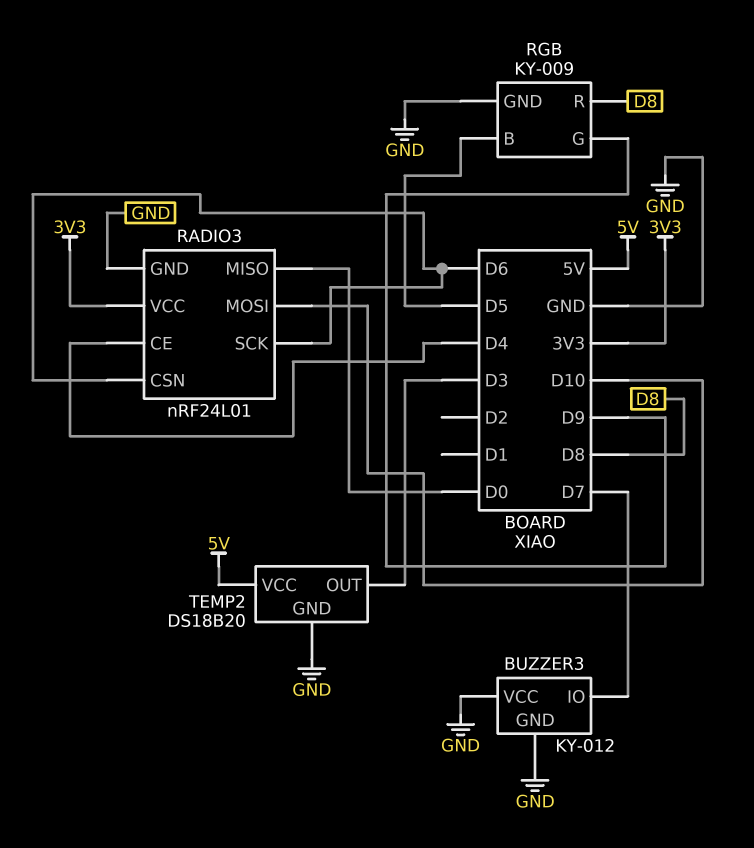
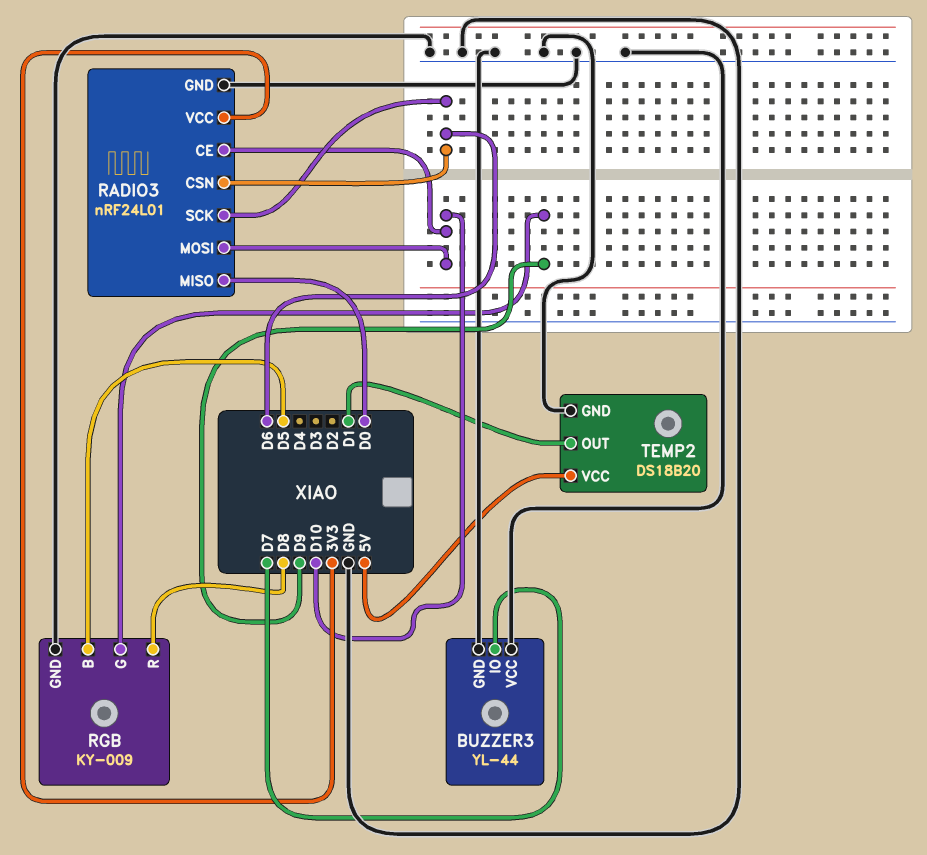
BUZZER3: KY-012 -> YL-44
RADIO3 pin CE: D4 -> D10
TEMP2 pin OUT: D3 -> D1

